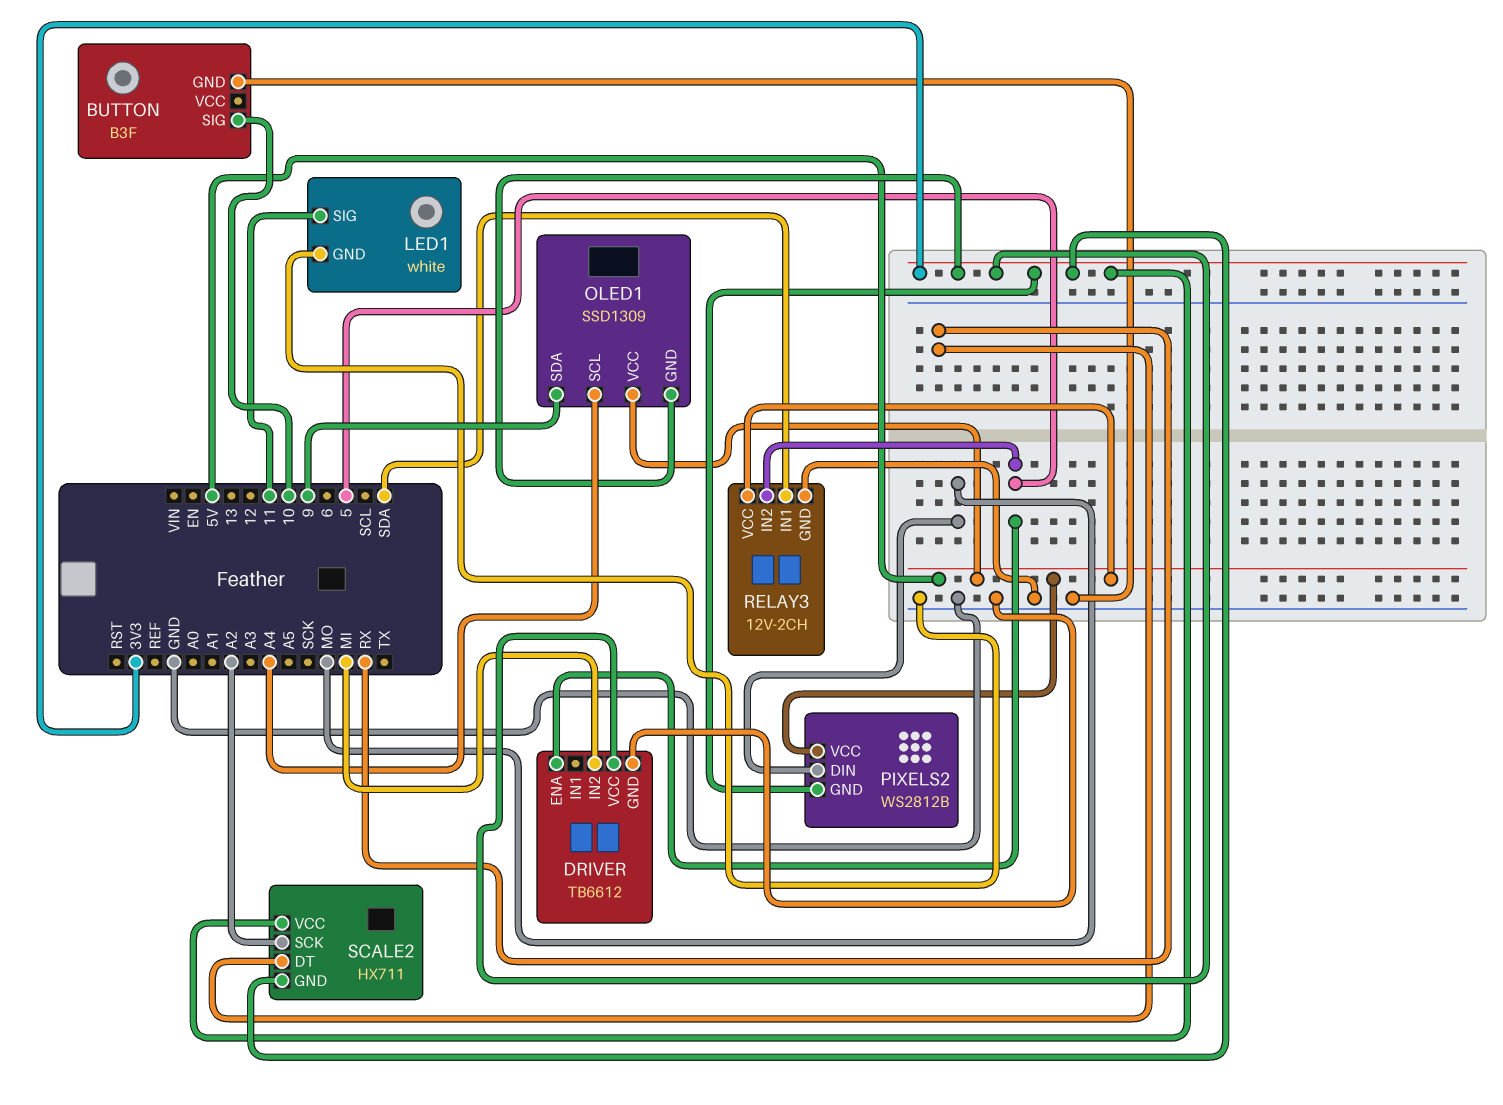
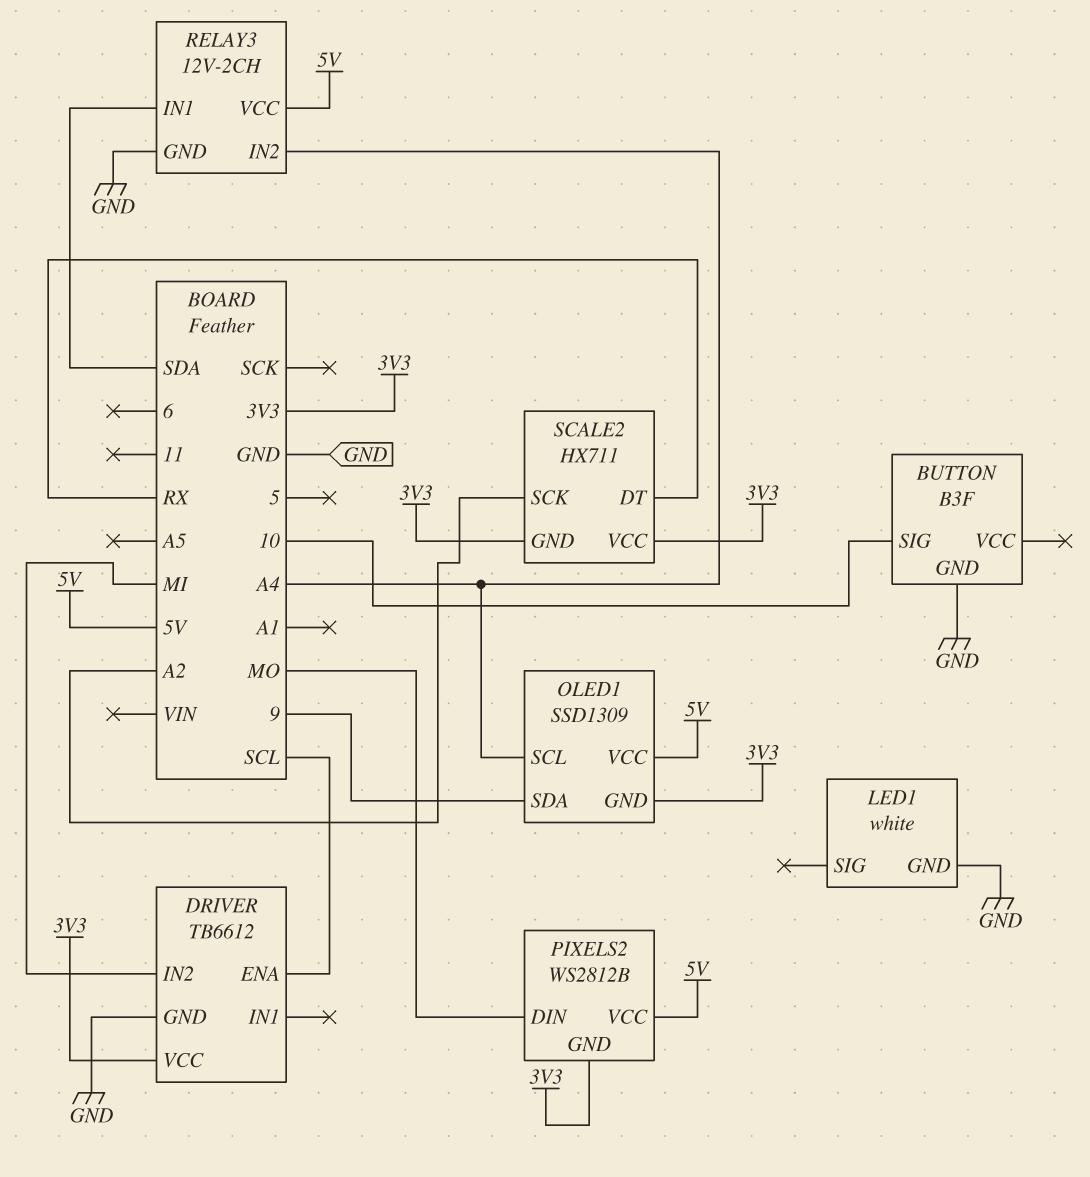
DRIVER pin ENA: 5 -> SCL
LED1 pin SIG: 11 -> none
RELAY3 pin IN2: 5 -> A4

